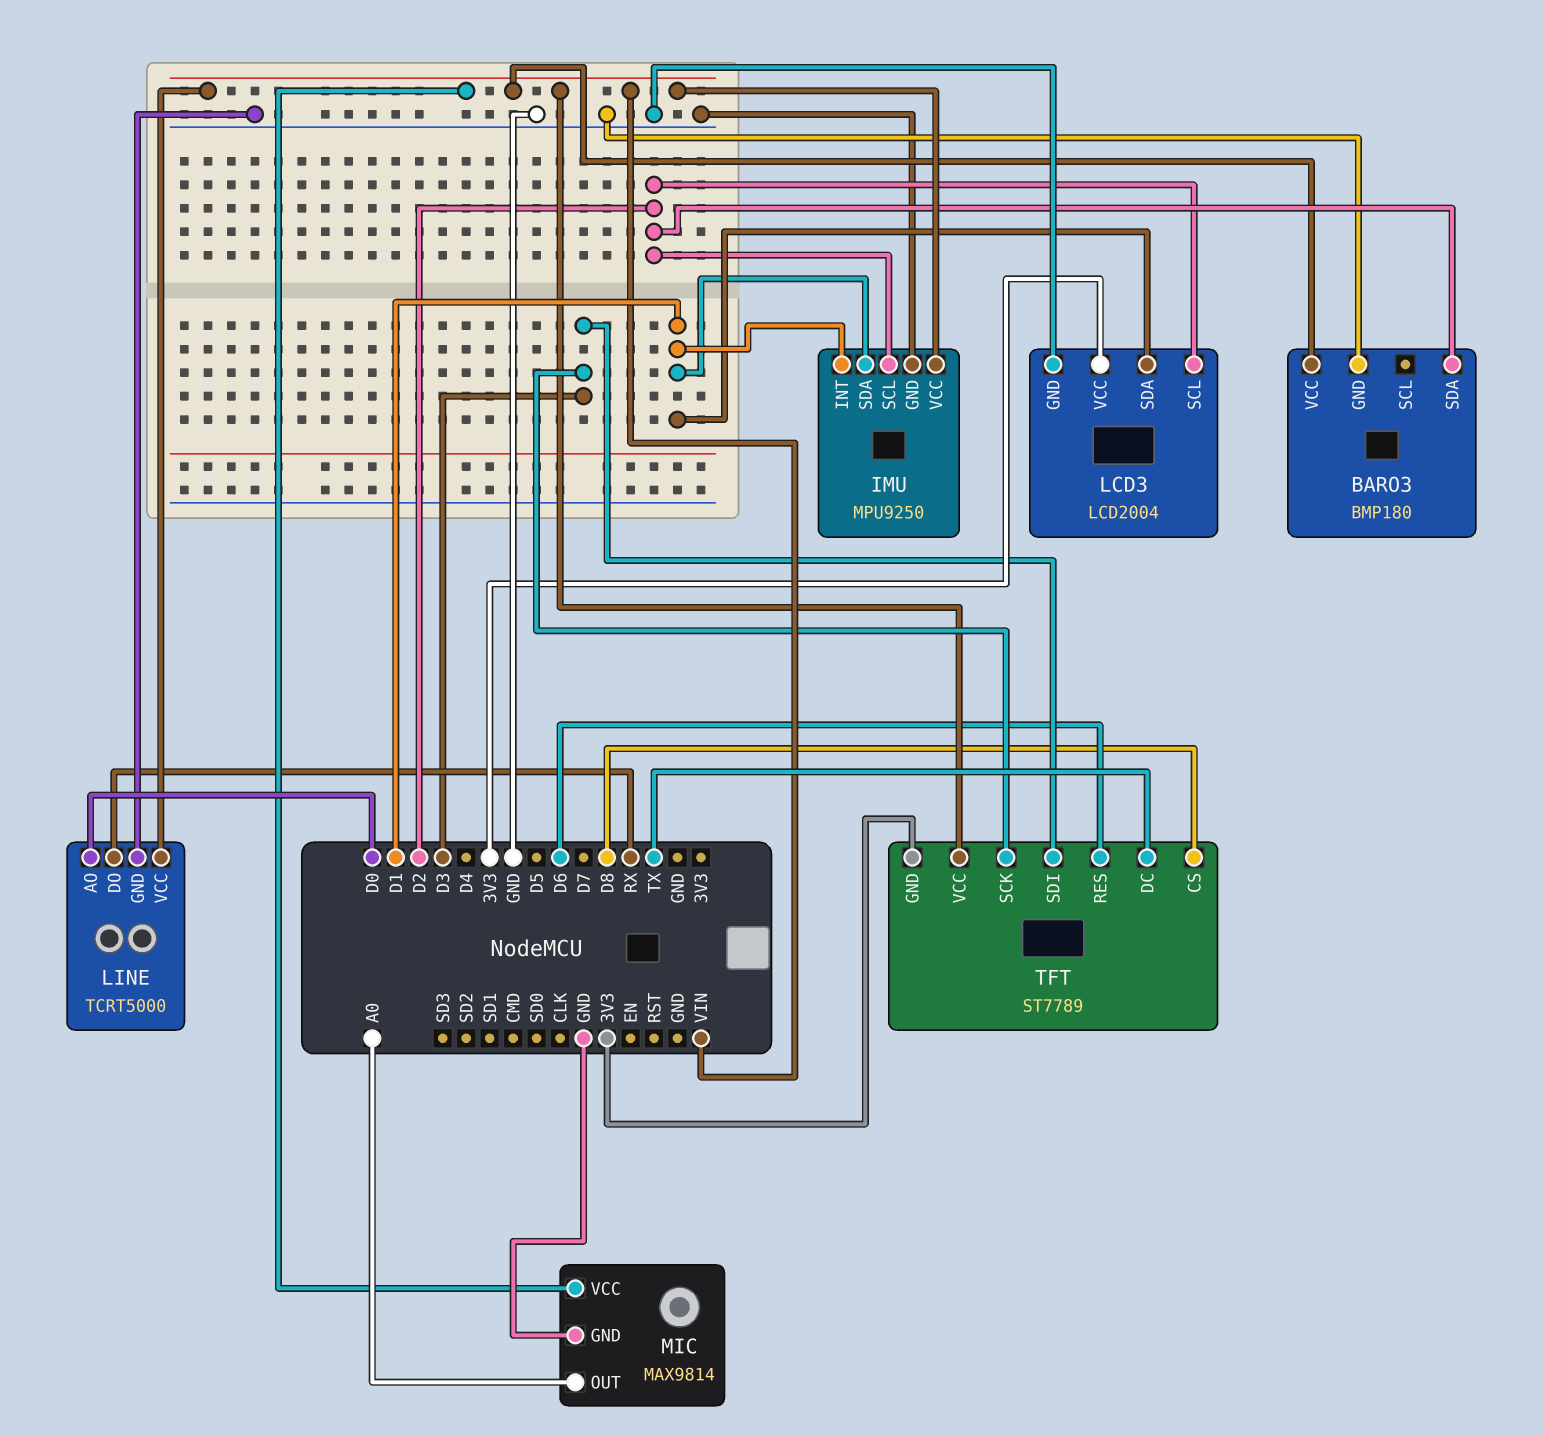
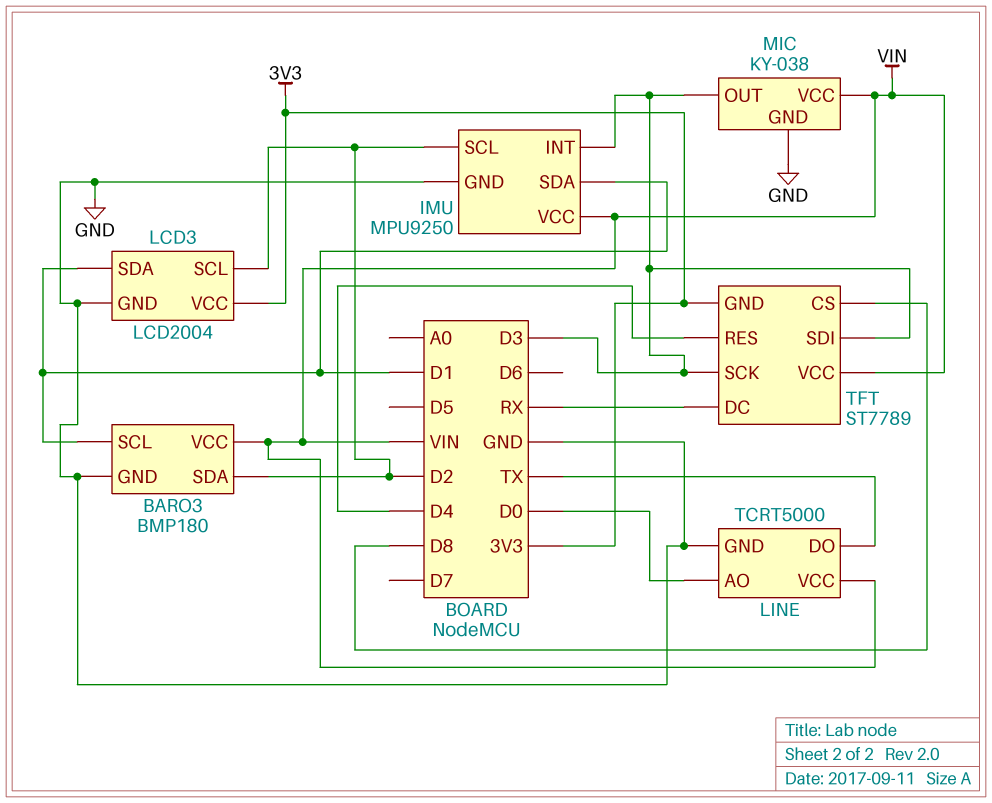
BARO3 pin SCL: none -> D1
IMU pin INT: D1 -> D3
LINE pin DO: RX -> TX
MIC: MAX9814 -> KY-038
MIC pin OUT: A0 -> D3
TFT pin DC: TX -> RX
TFT pin RES: D6 -> D4

